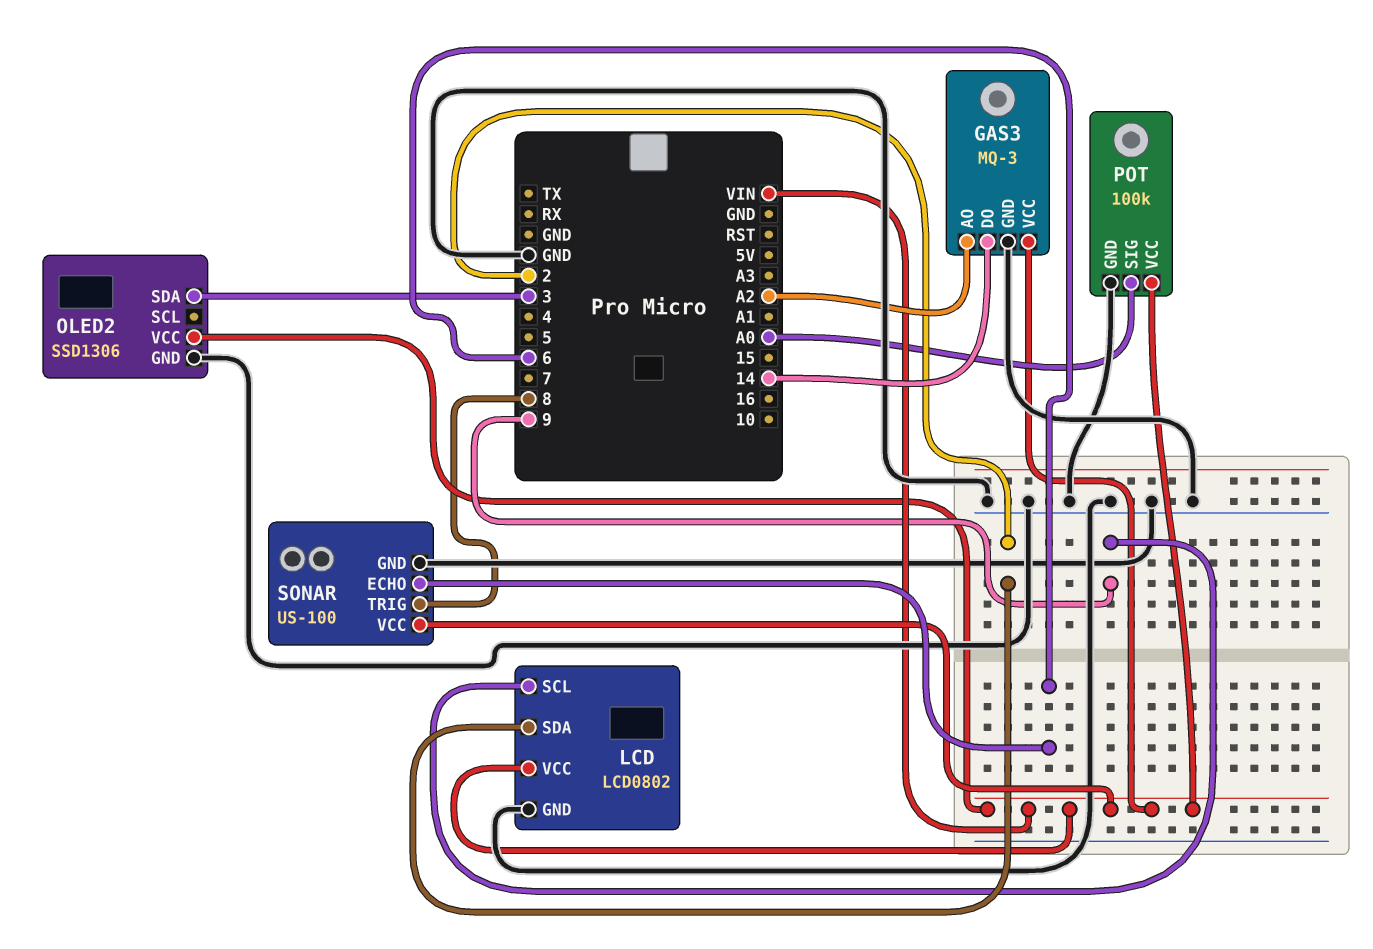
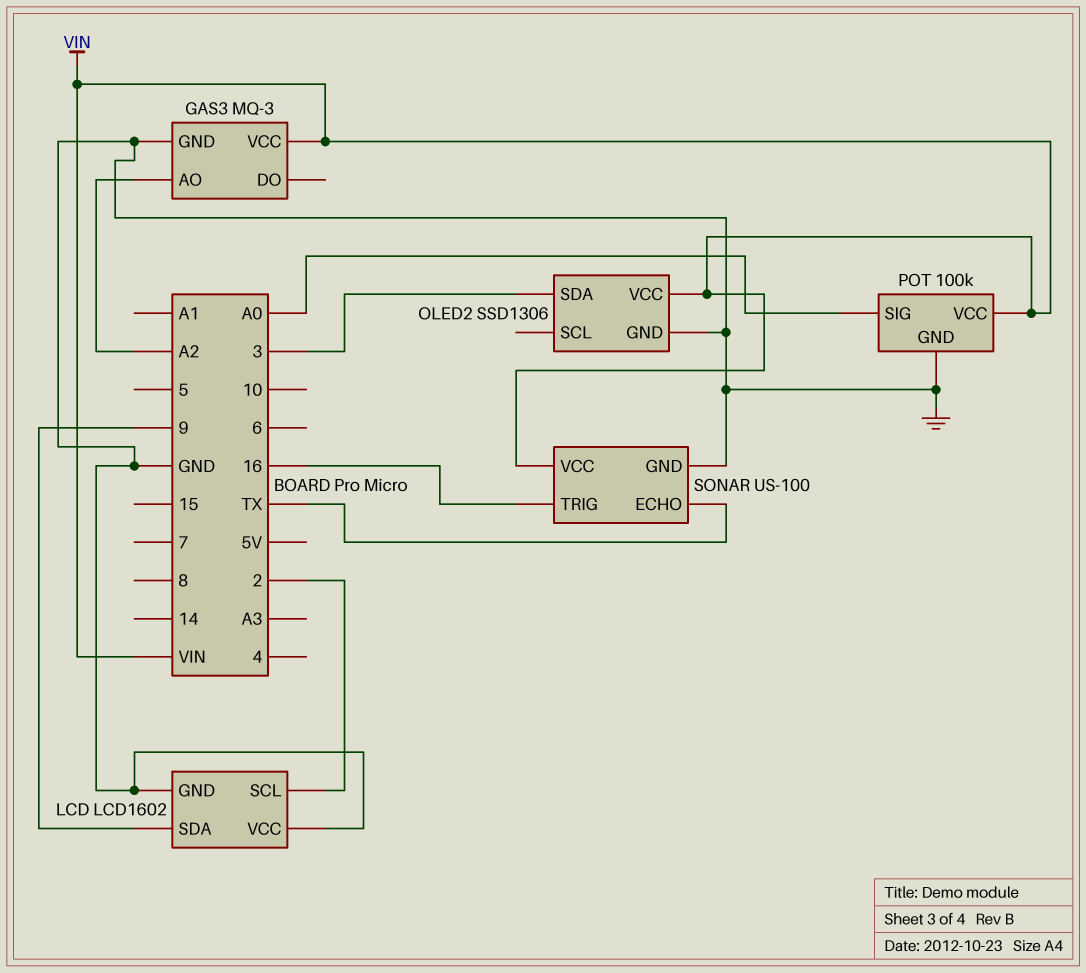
GAS3 pin DO: 14 -> none
LCD: LCD0802 -> LCD1602
LCD pin SCL: 9 -> 2
LCD pin SDA: 2 -> 9
LCD pin VCC: VIN -> GND
SONAR pin ECHO: 6 -> TX
SONAR pin TRIG: 8 -> 16

